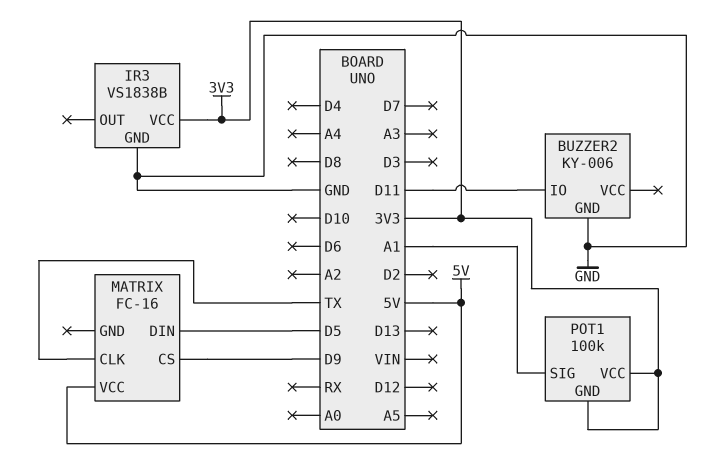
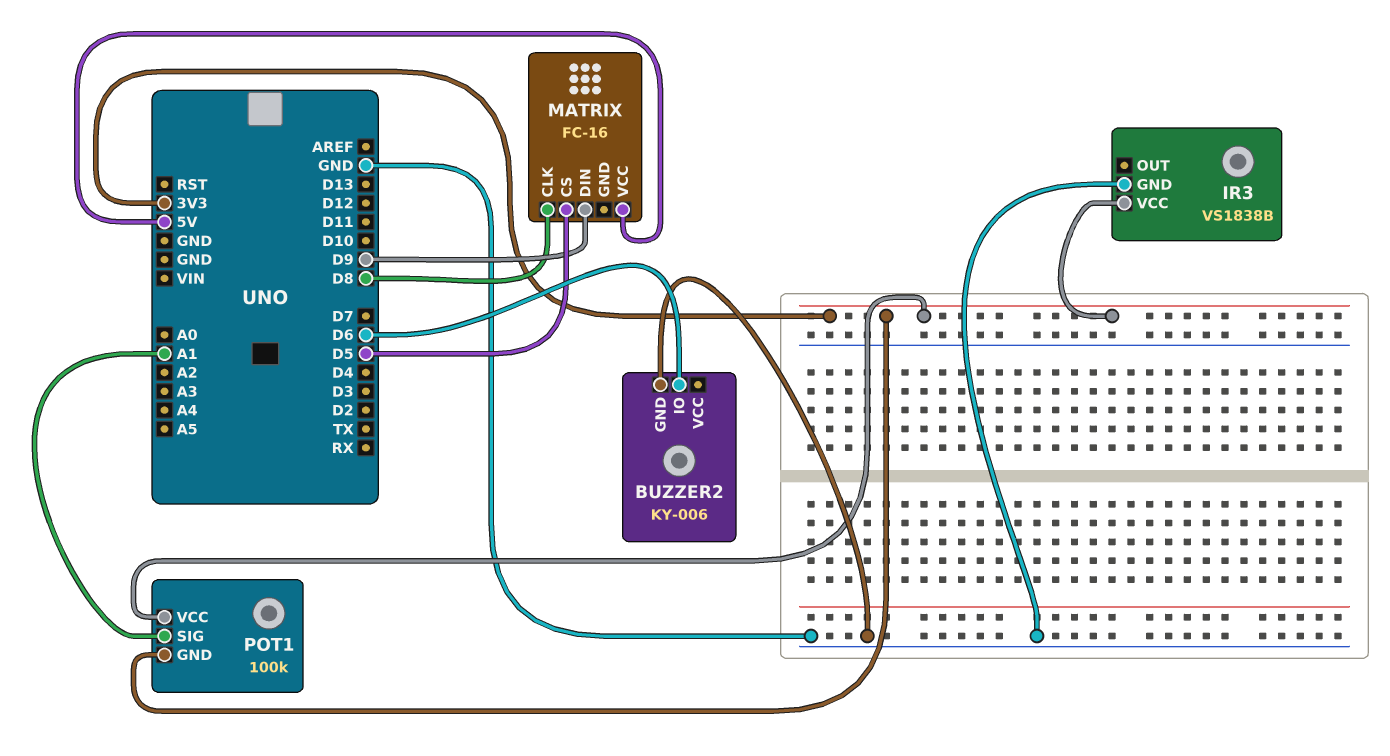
BUZZER2 pin IO: D11 -> D6
MATRIX pin CLK: TX -> D8
MATRIX pin CS: D9 -> D5
MATRIX pin DIN: D5 -> D9

